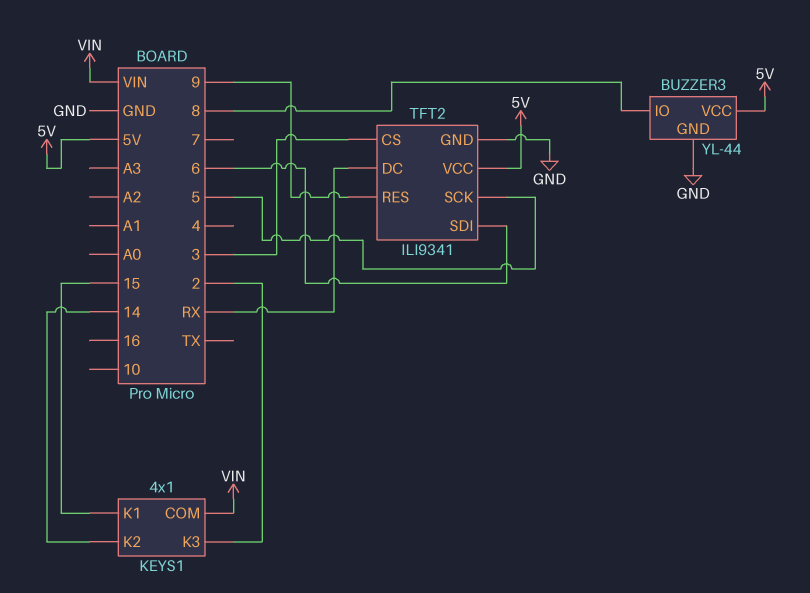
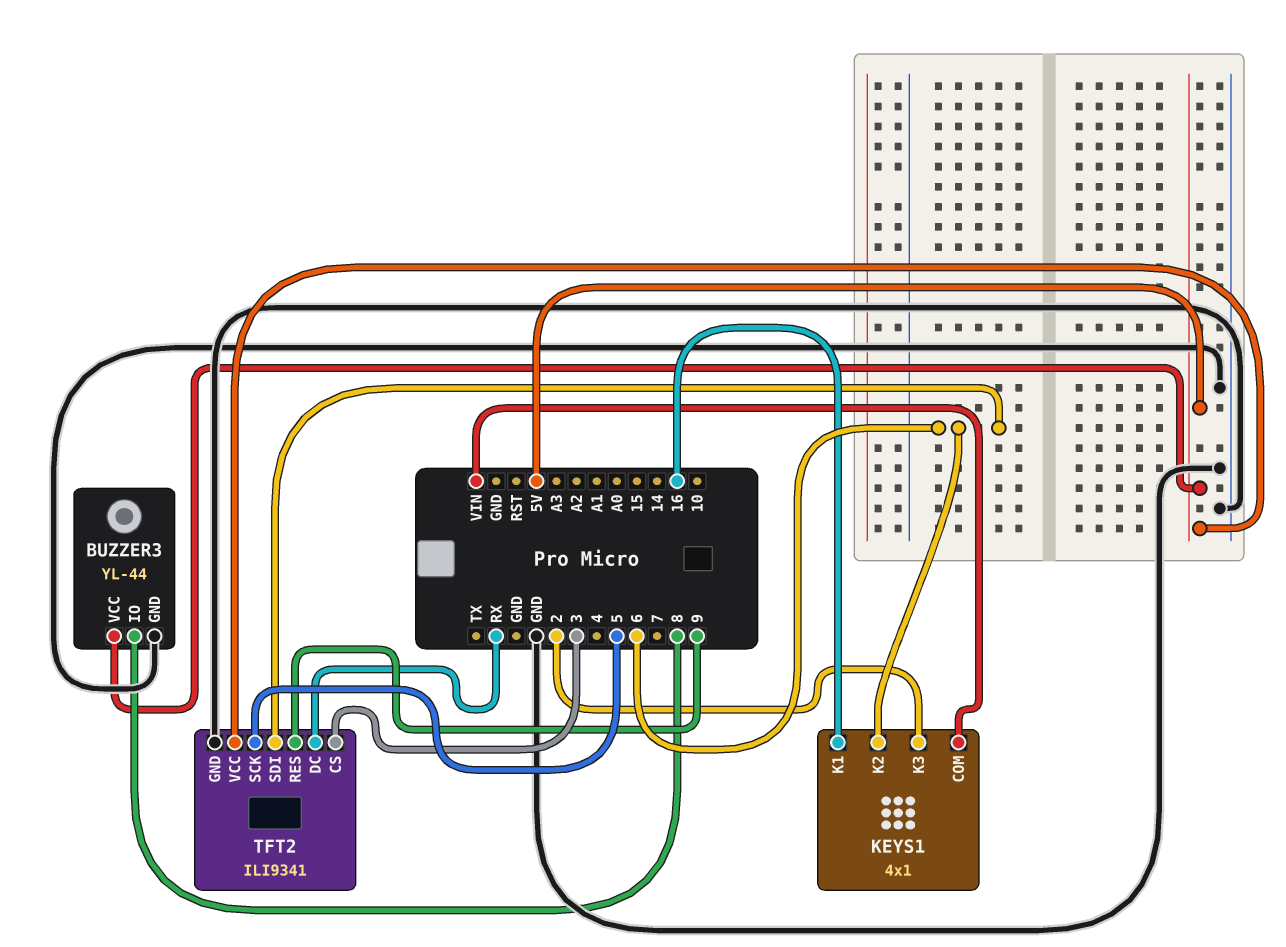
KEYS1 pin K1: 15 -> 16
KEYS1 pin K2: 14 -> 6

